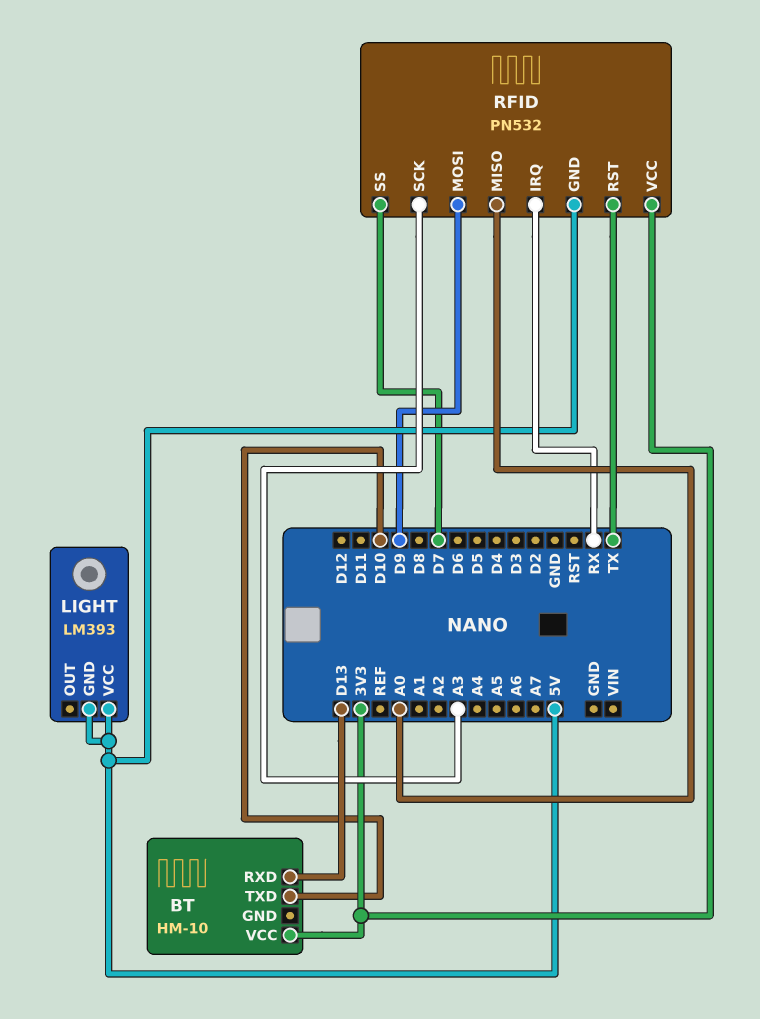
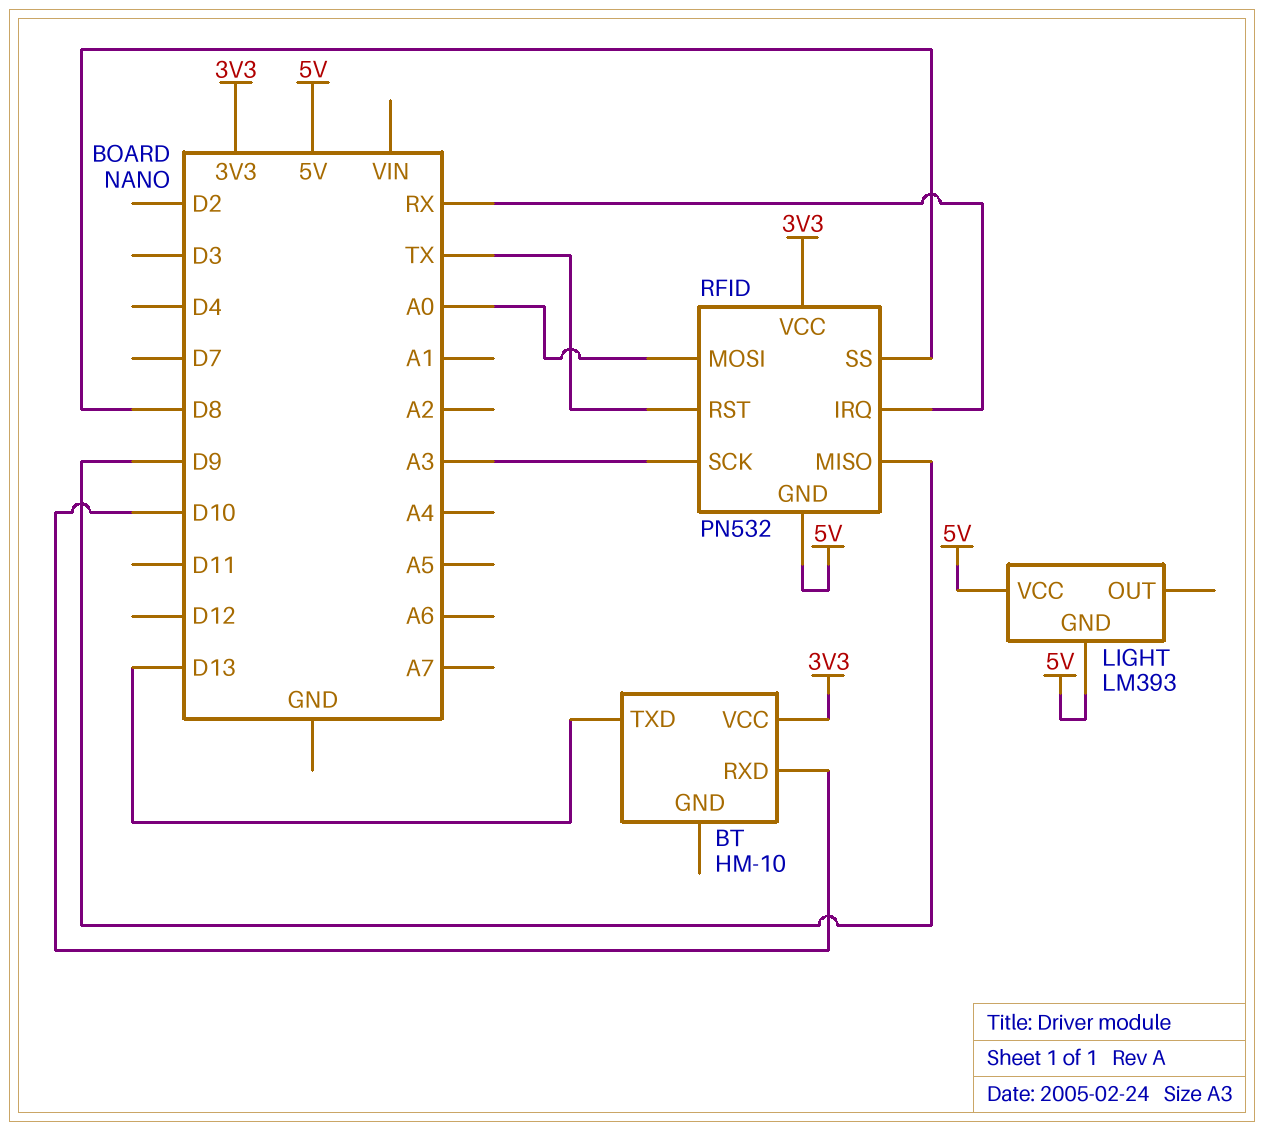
BT pin RXD: D13 -> D10
BT pin TXD: D10 -> D13
RFID pin MISO: A0 -> D9
RFID pin MOSI: D9 -> A0
RFID pin SS: D7 -> D8

